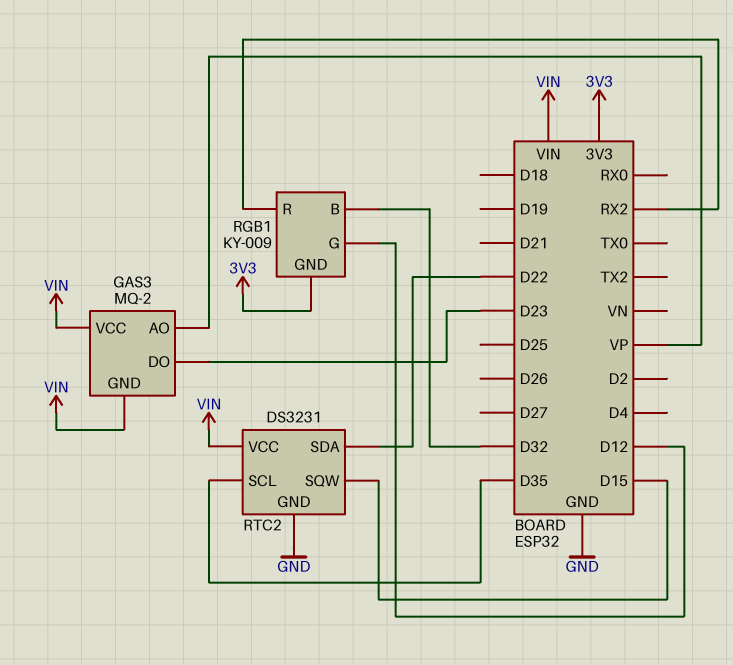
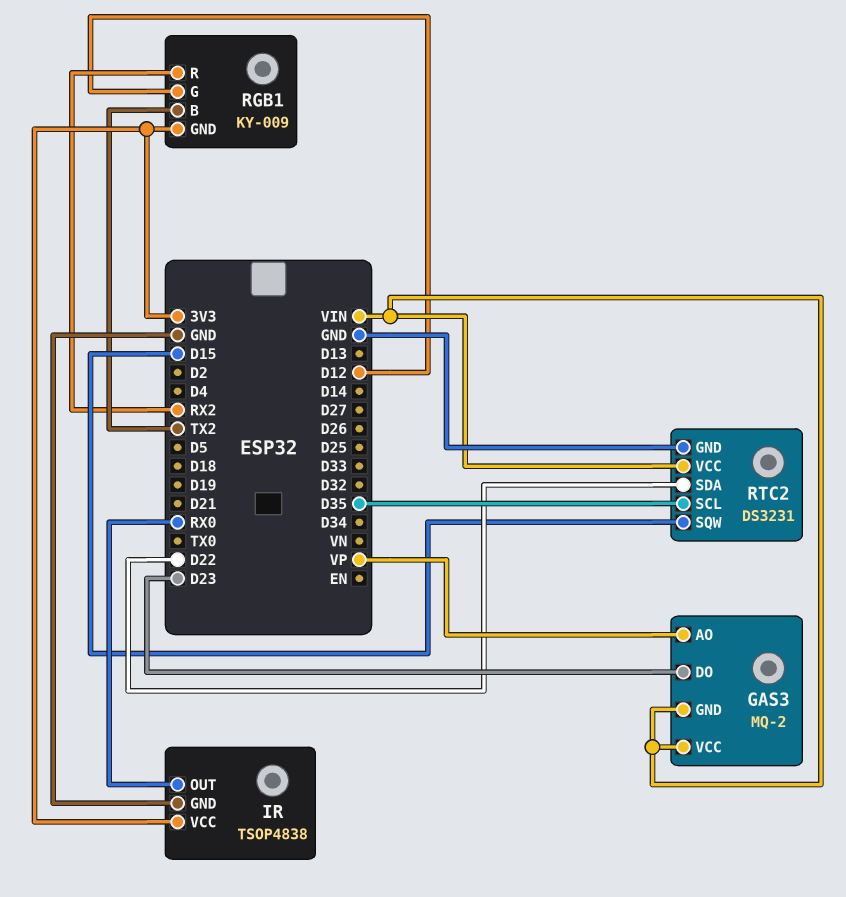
IR: none -> TSOP4838
IR pin GND: none -> GND
IR pin OUT: none -> RX0
IR pin VCC: none -> 3V3
RGB1 pin B: D32 -> TX2

